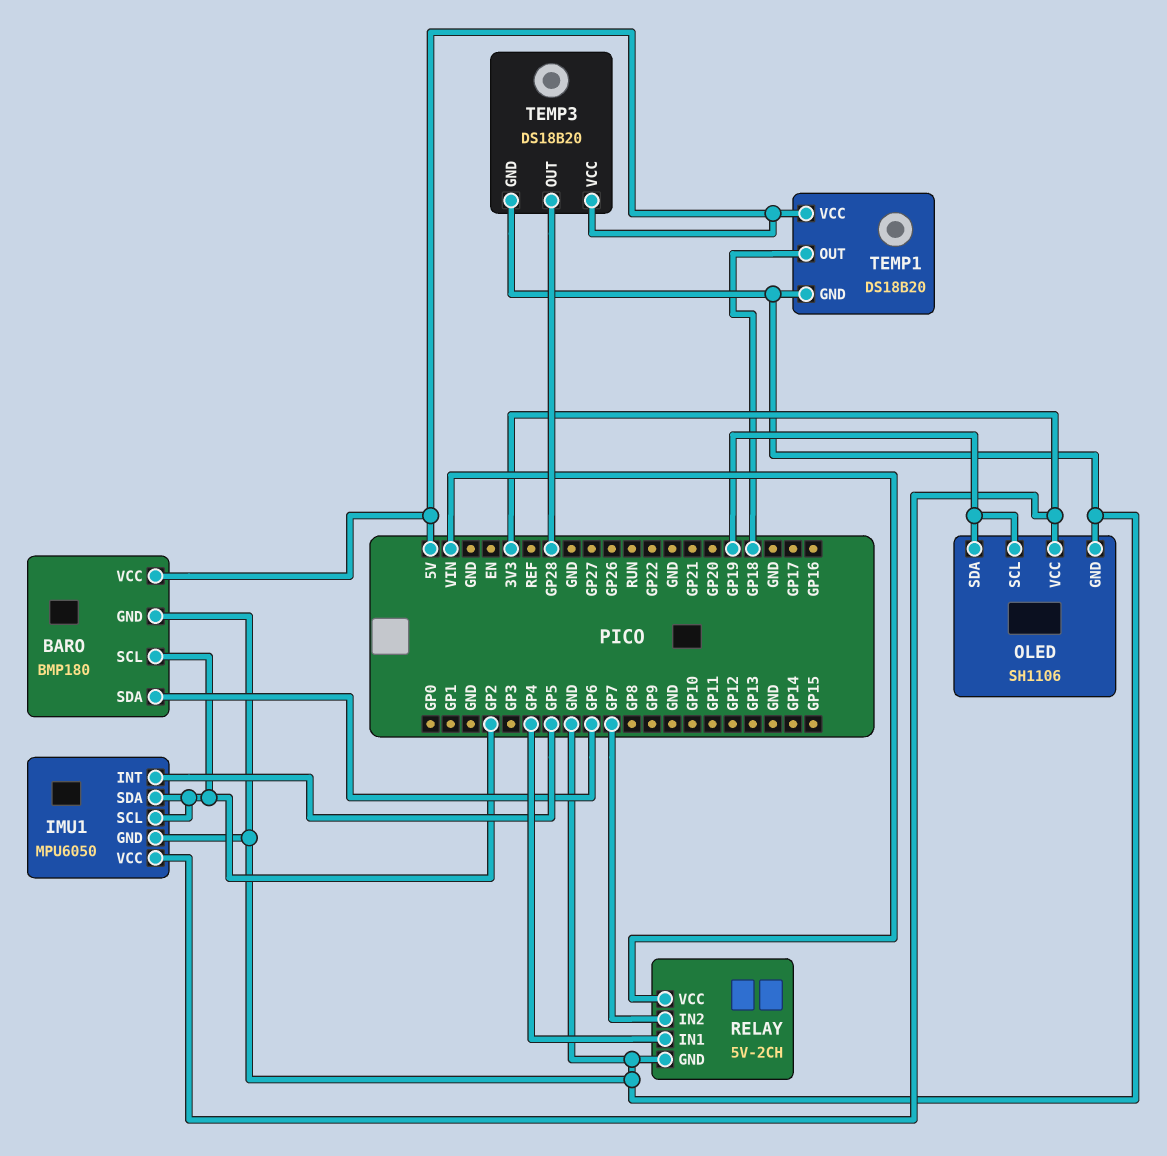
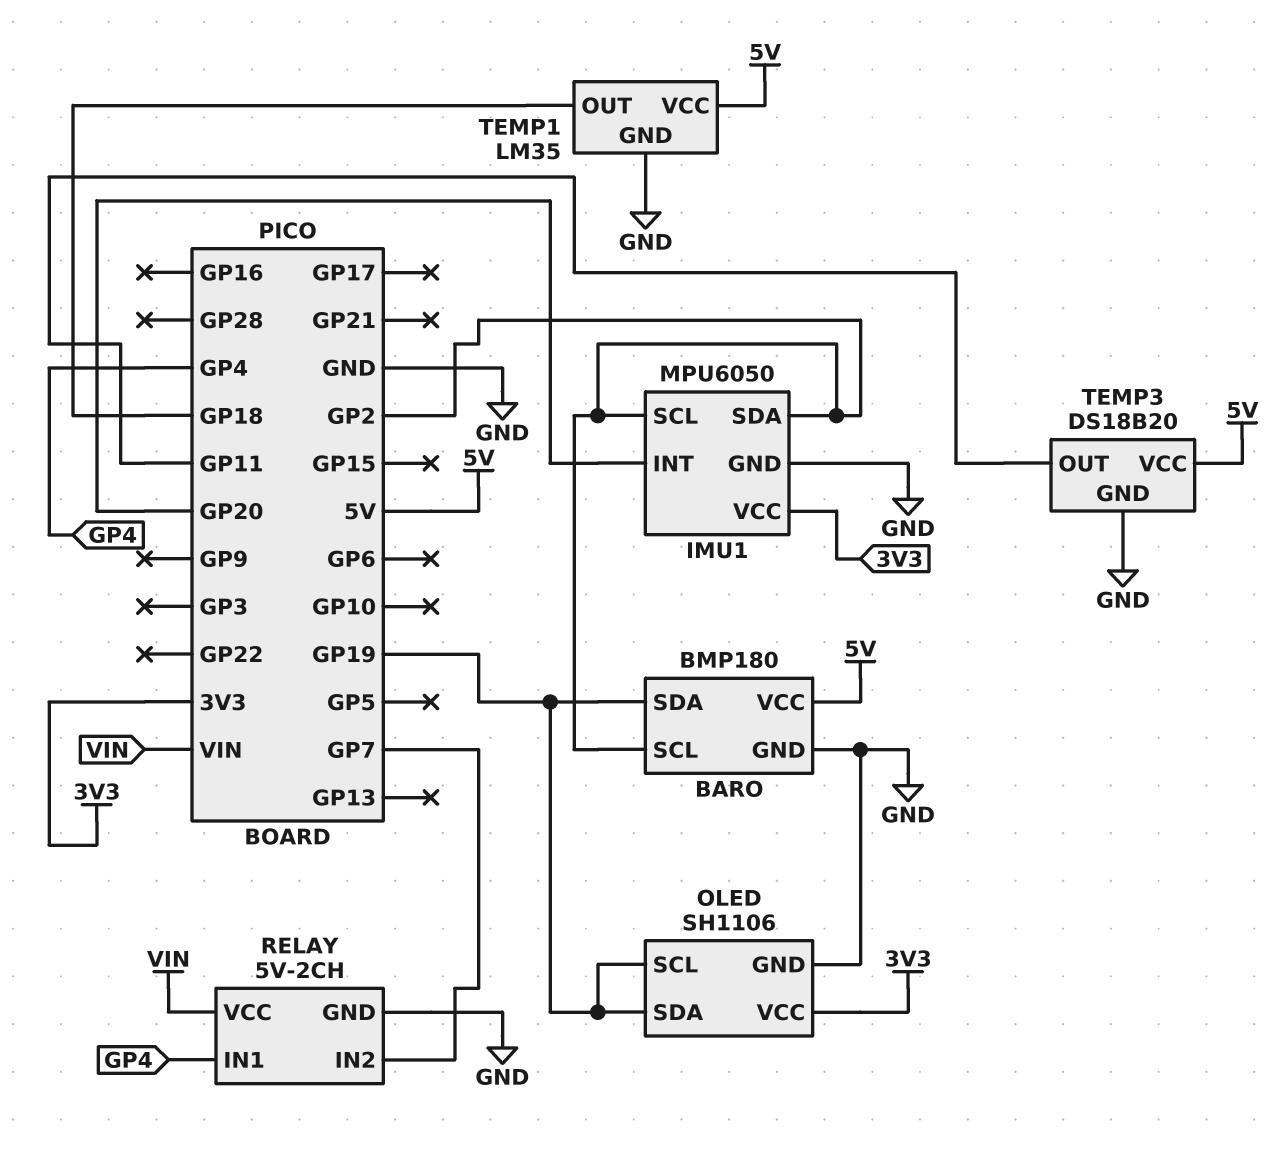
BARO pin SDA: GP6 -> GP19
IMU1 pin INT: GP5 -> GP20
TEMP1: DS18B20 -> LM35
TEMP3 pin OUT: GP28 -> GP11

